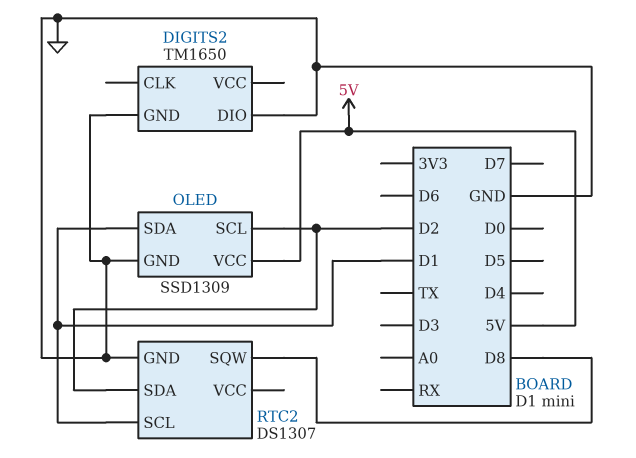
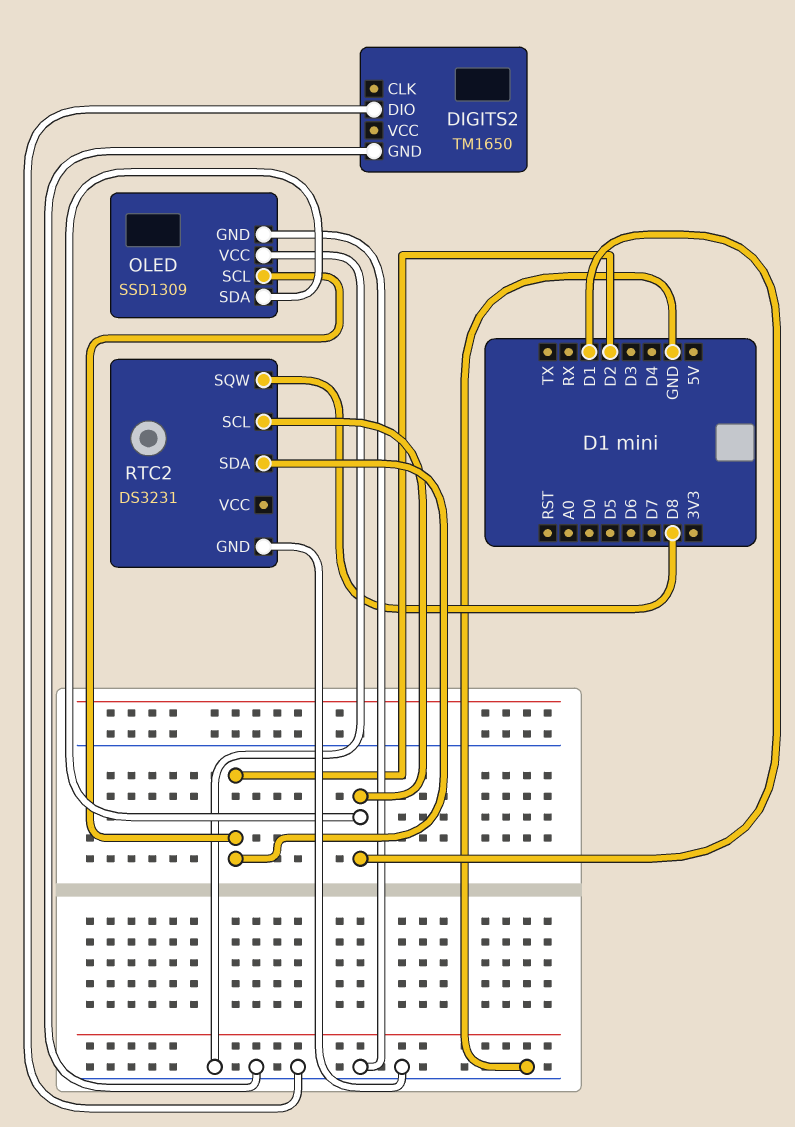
OLED pin VCC: 5V -> GND
RTC2: DS1307 -> DS3231

